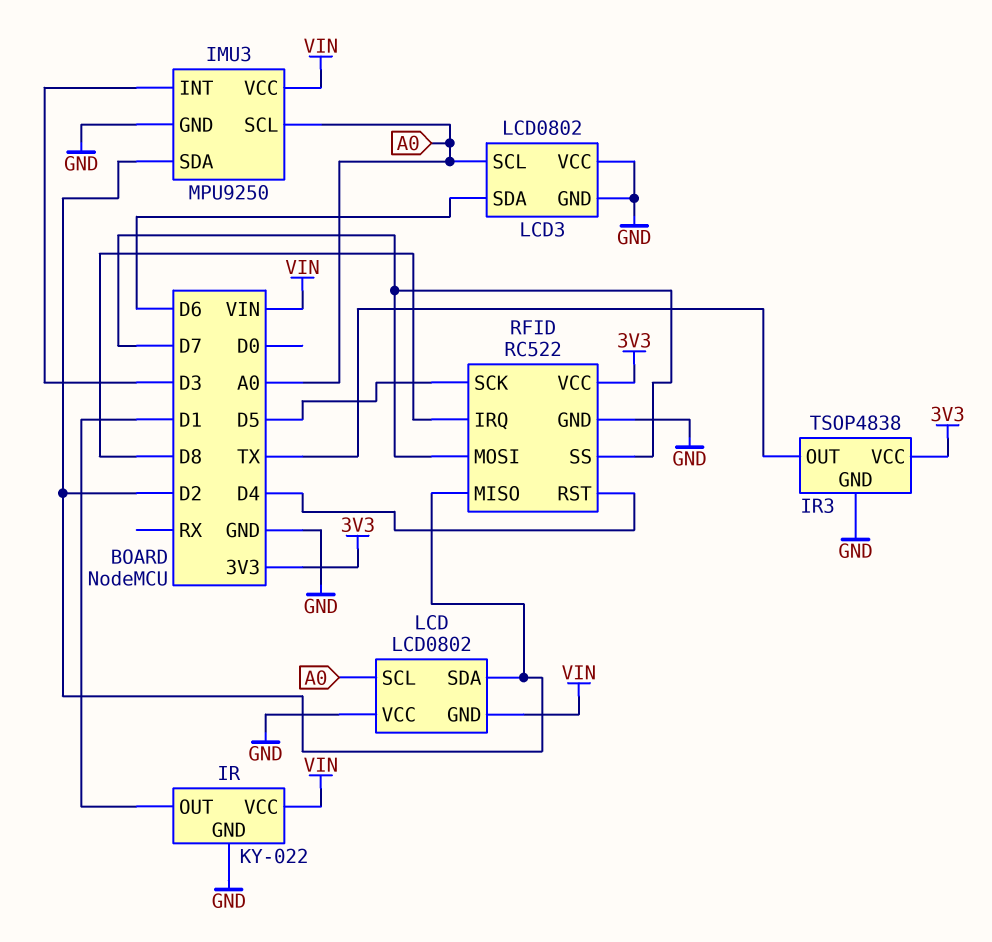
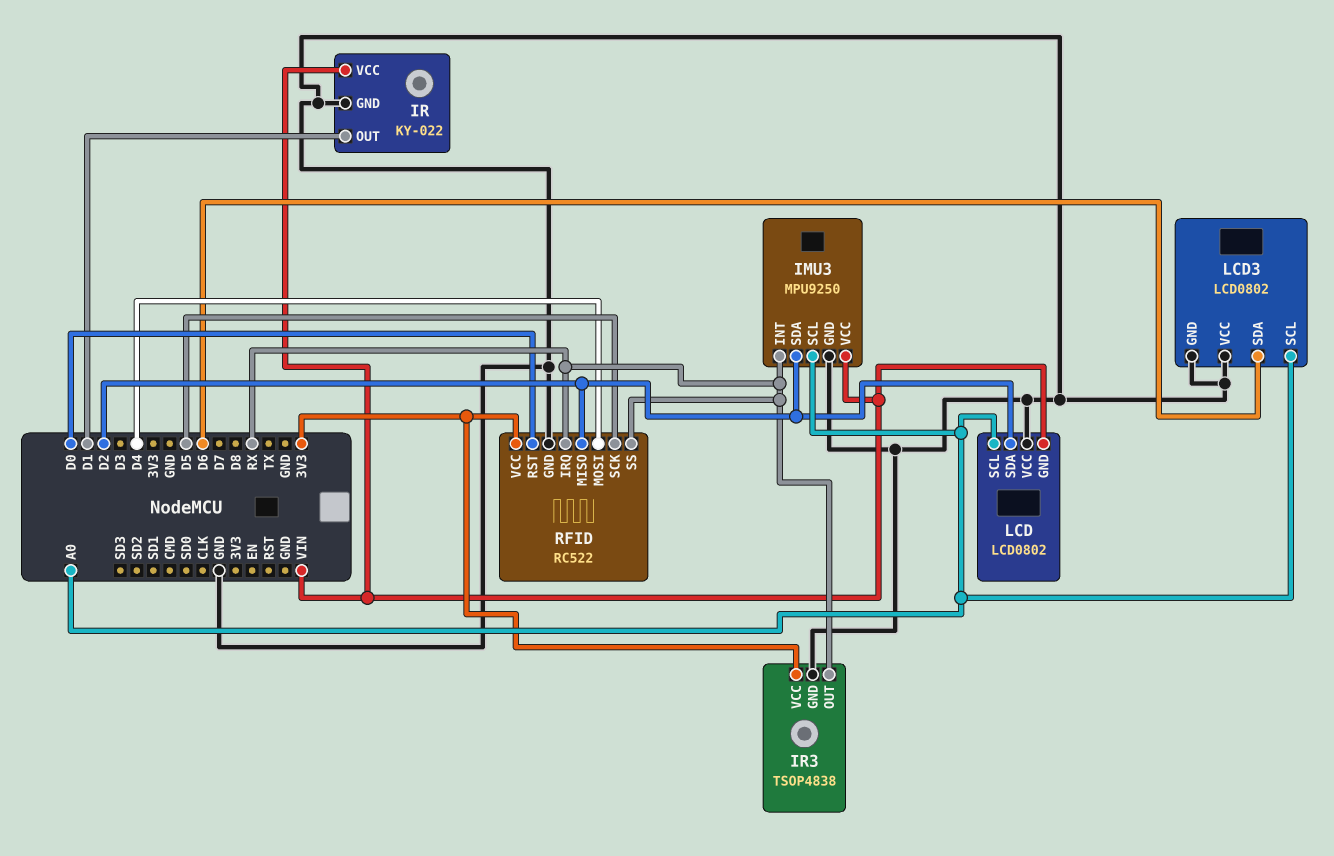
IMU3 pin INT: D3 -> RX
IR3 pin OUT: TX -> RX
RFID pin IRQ: D8 -> RX
RFID pin MOSI: D7 -> D4
RFID pin RST: D4 -> D0
RFID pin SS: D7 -> RX

